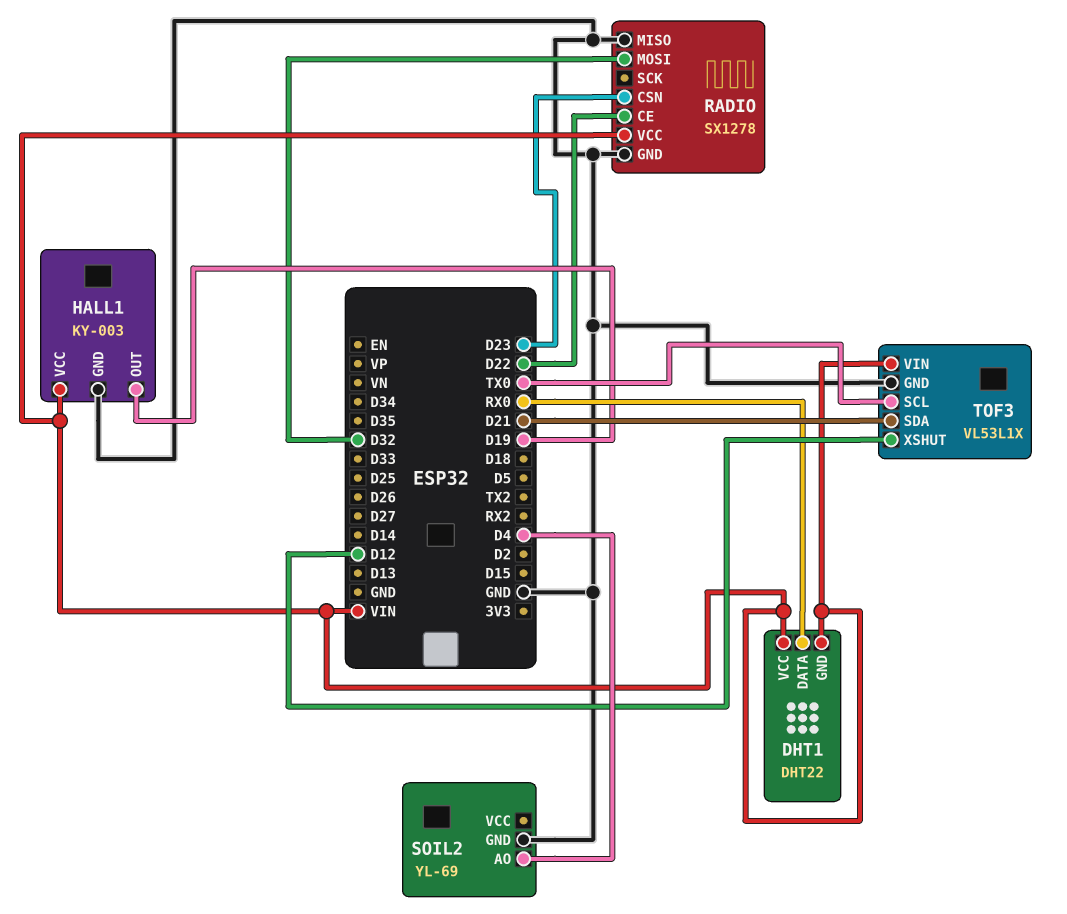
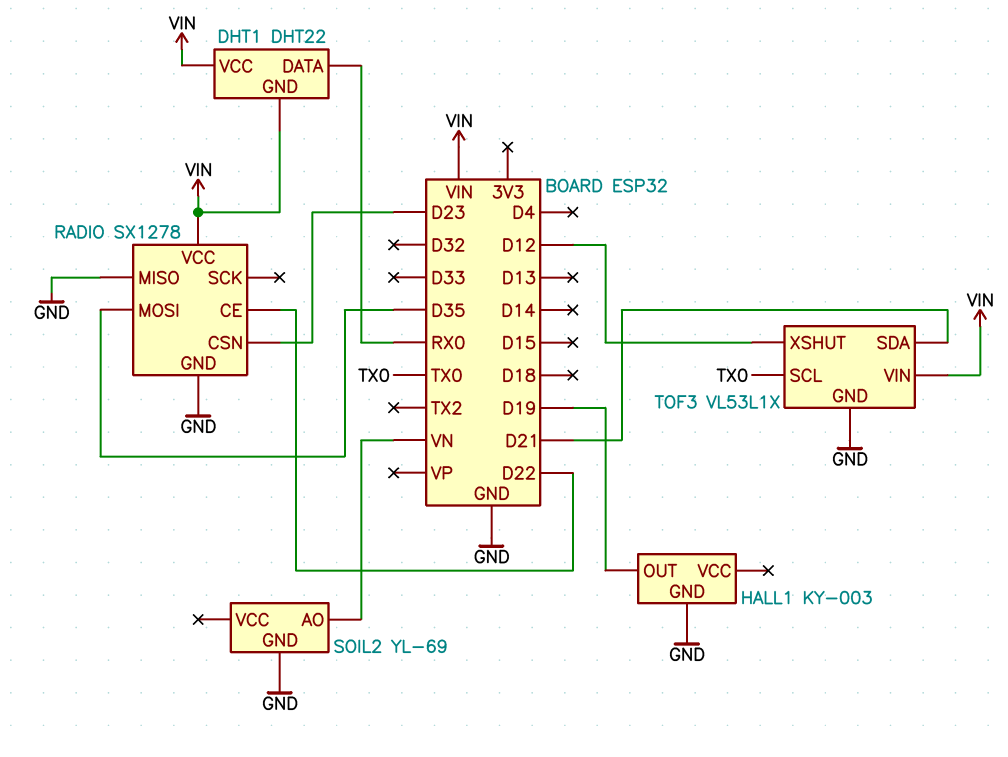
HALL1 pin VCC: VIN -> none
RADIO pin MOSI: D32 -> D35
SOIL2 pin AO: D4 -> VN

